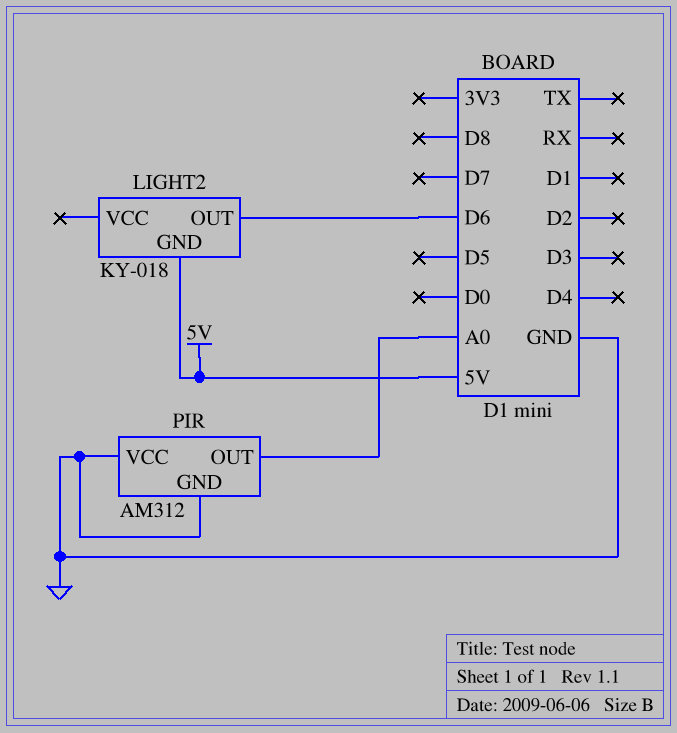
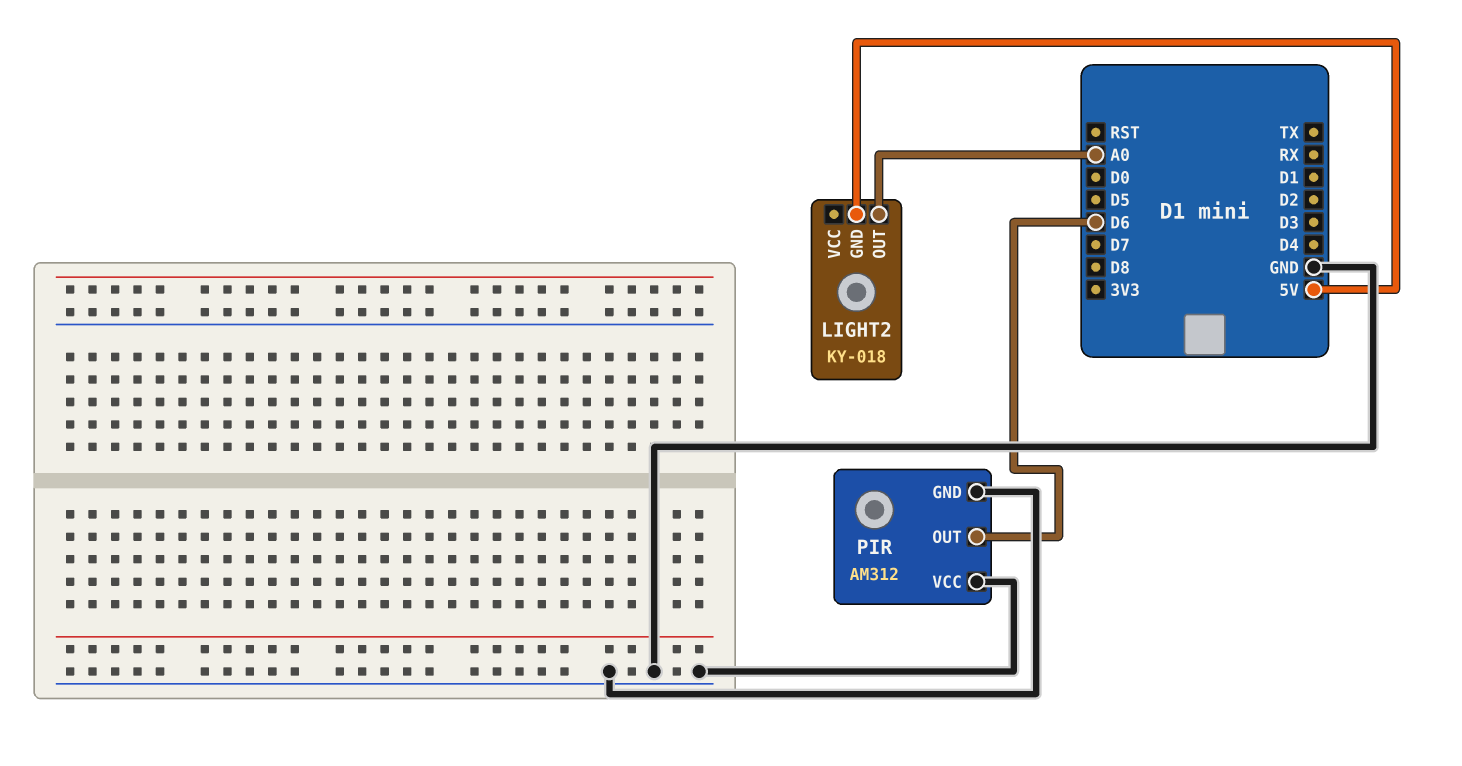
LIGHT2 pin OUT: D6 -> A0
PIR pin OUT: A0 -> D6

